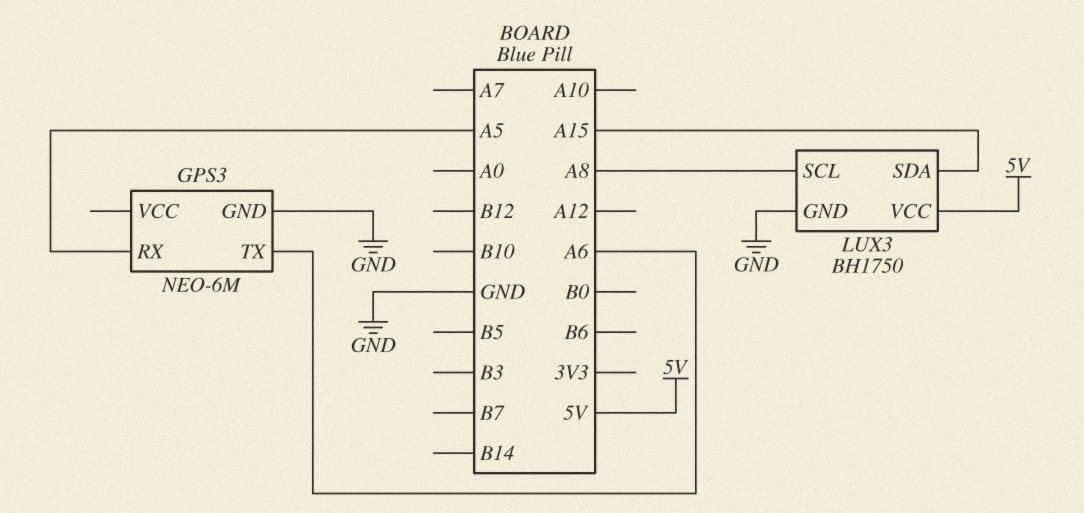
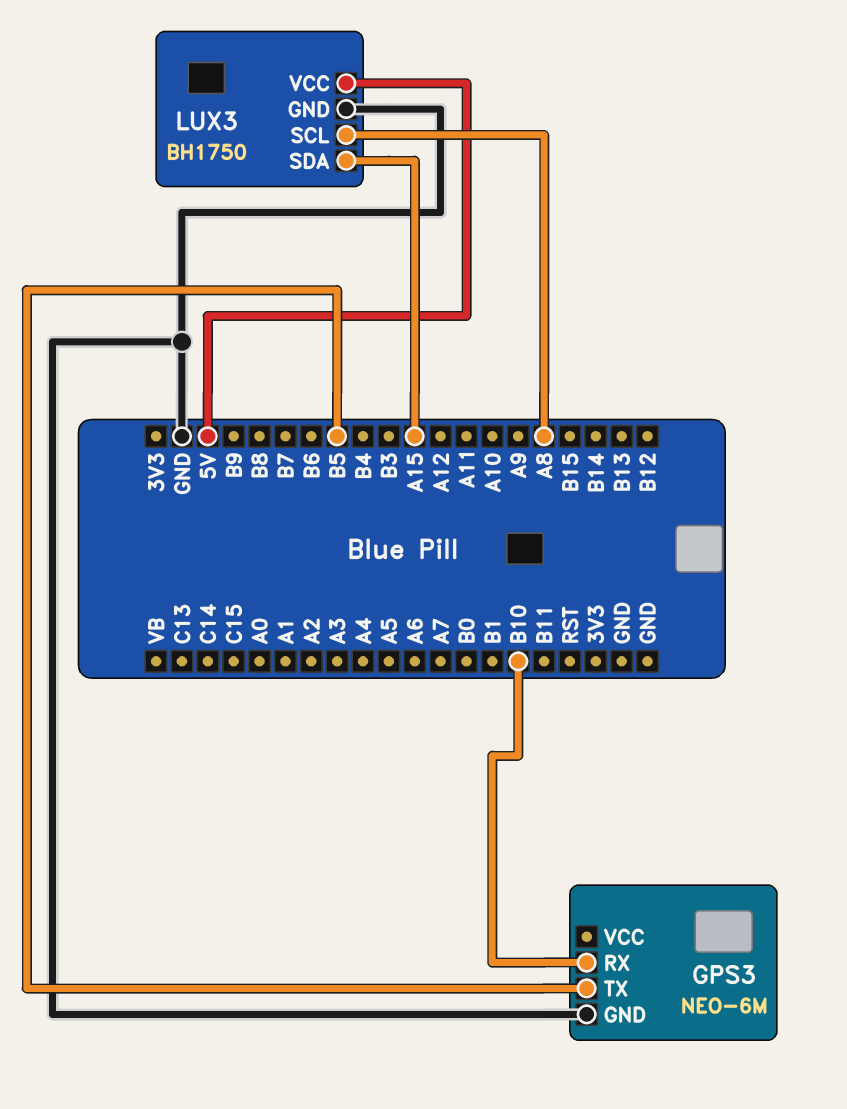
GPS3 pin RX: A5 -> B10
GPS3 pin TX: A6 -> B5

